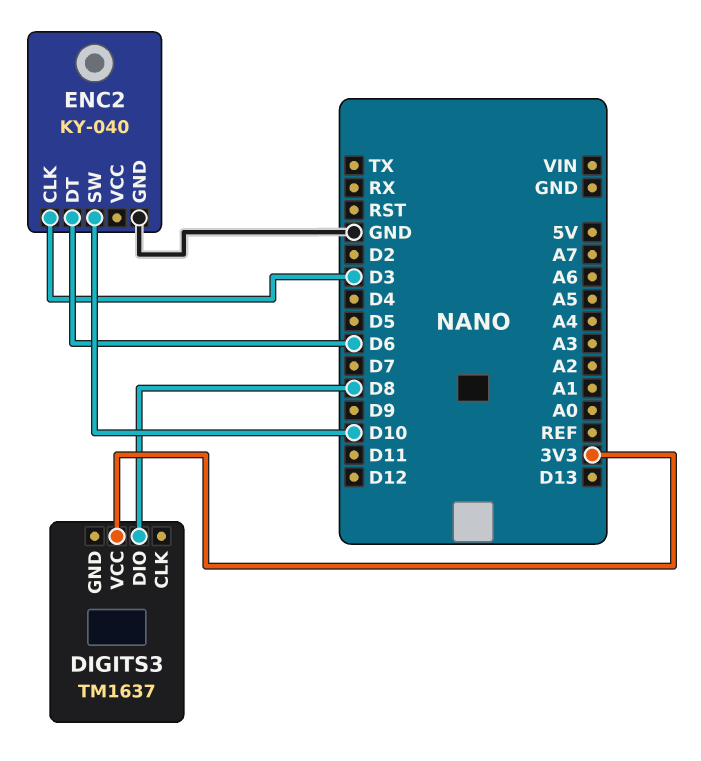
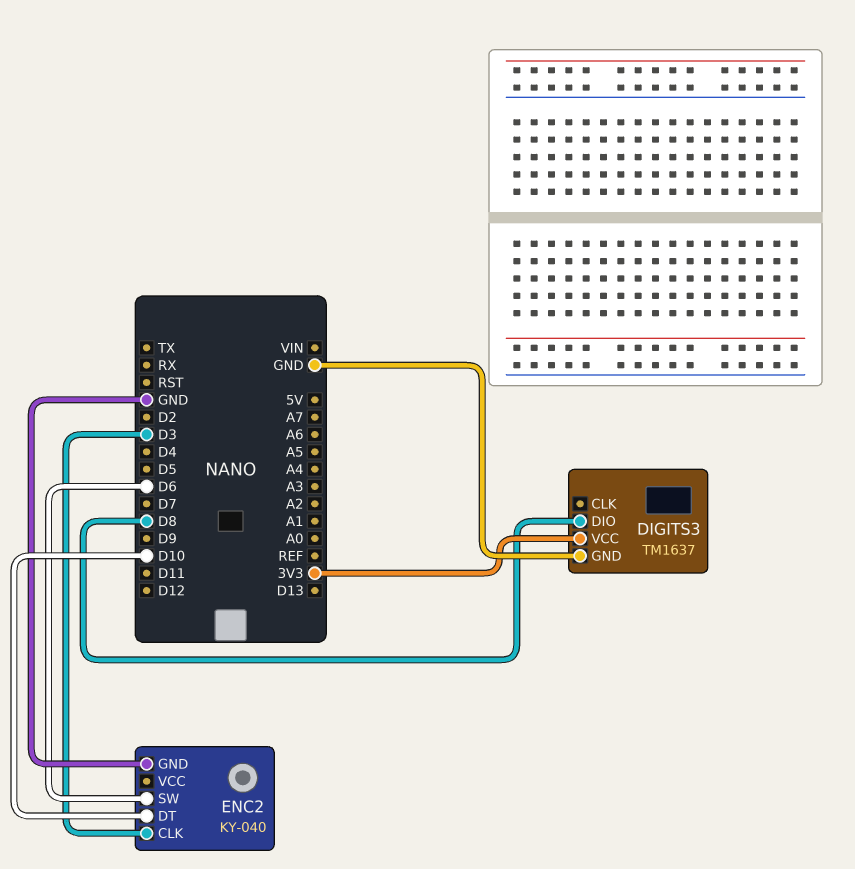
DIGITS3 pin GND: none -> GND
ENC2 pin DT: D6 -> D10
ENC2 pin SW: D10 -> D6

